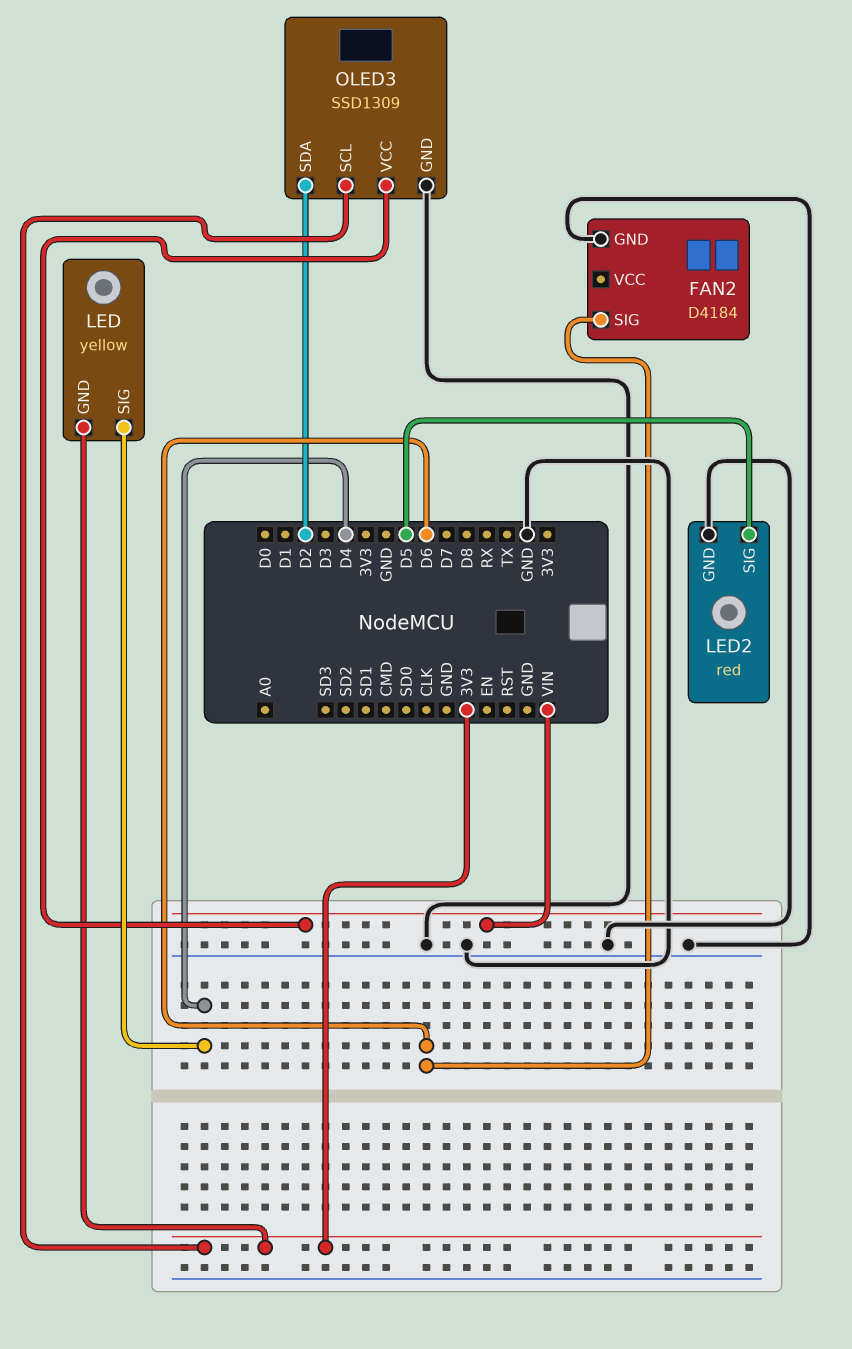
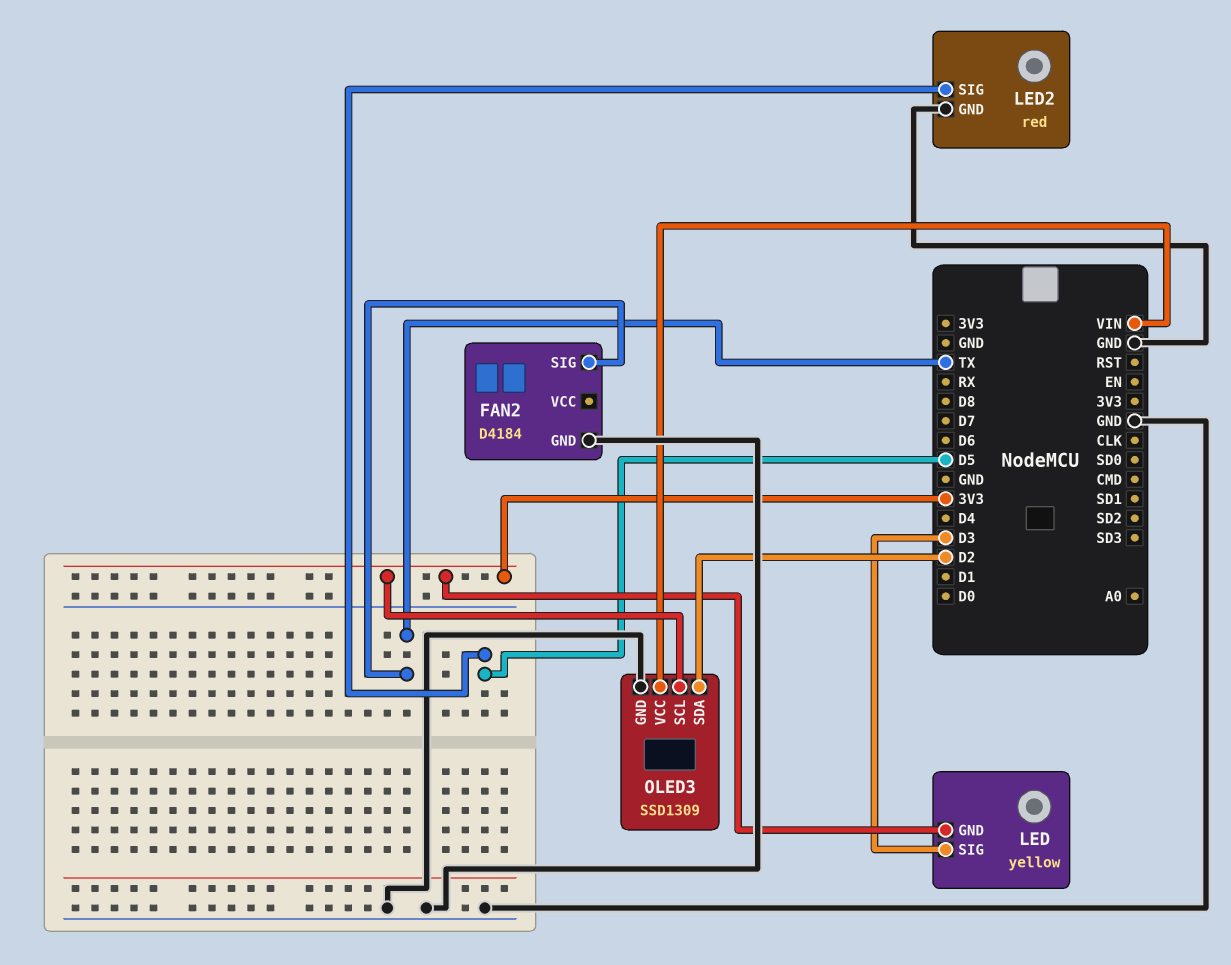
FAN2 pin SIG: D6 -> TX
LED pin SIG: D4 -> D3

